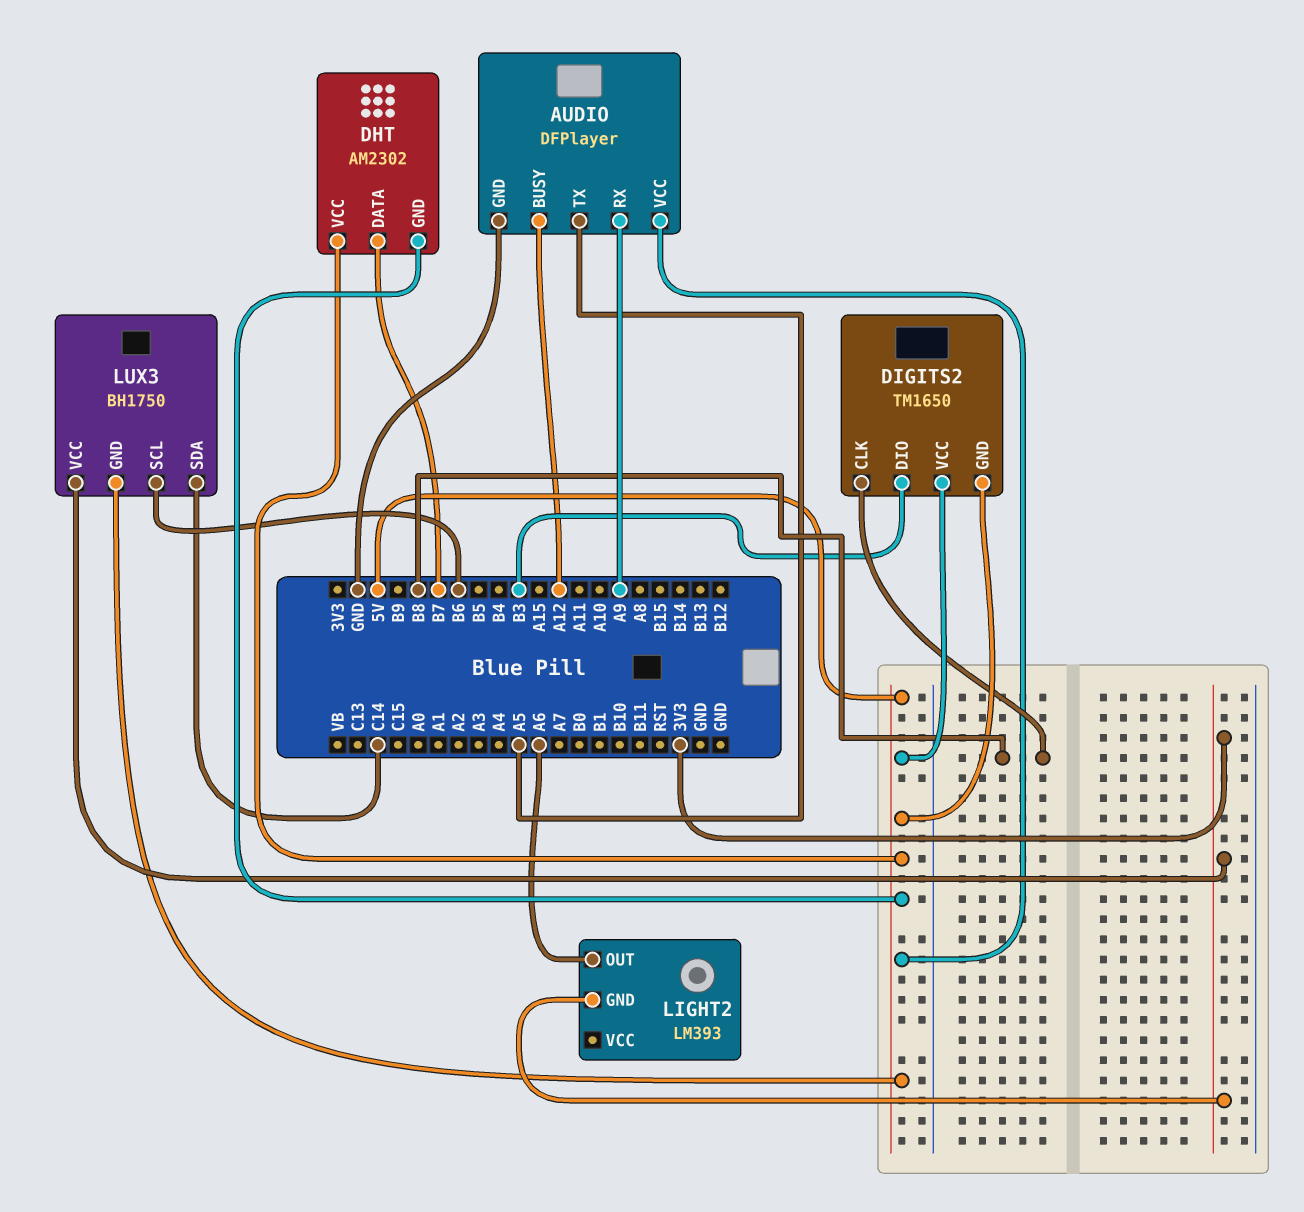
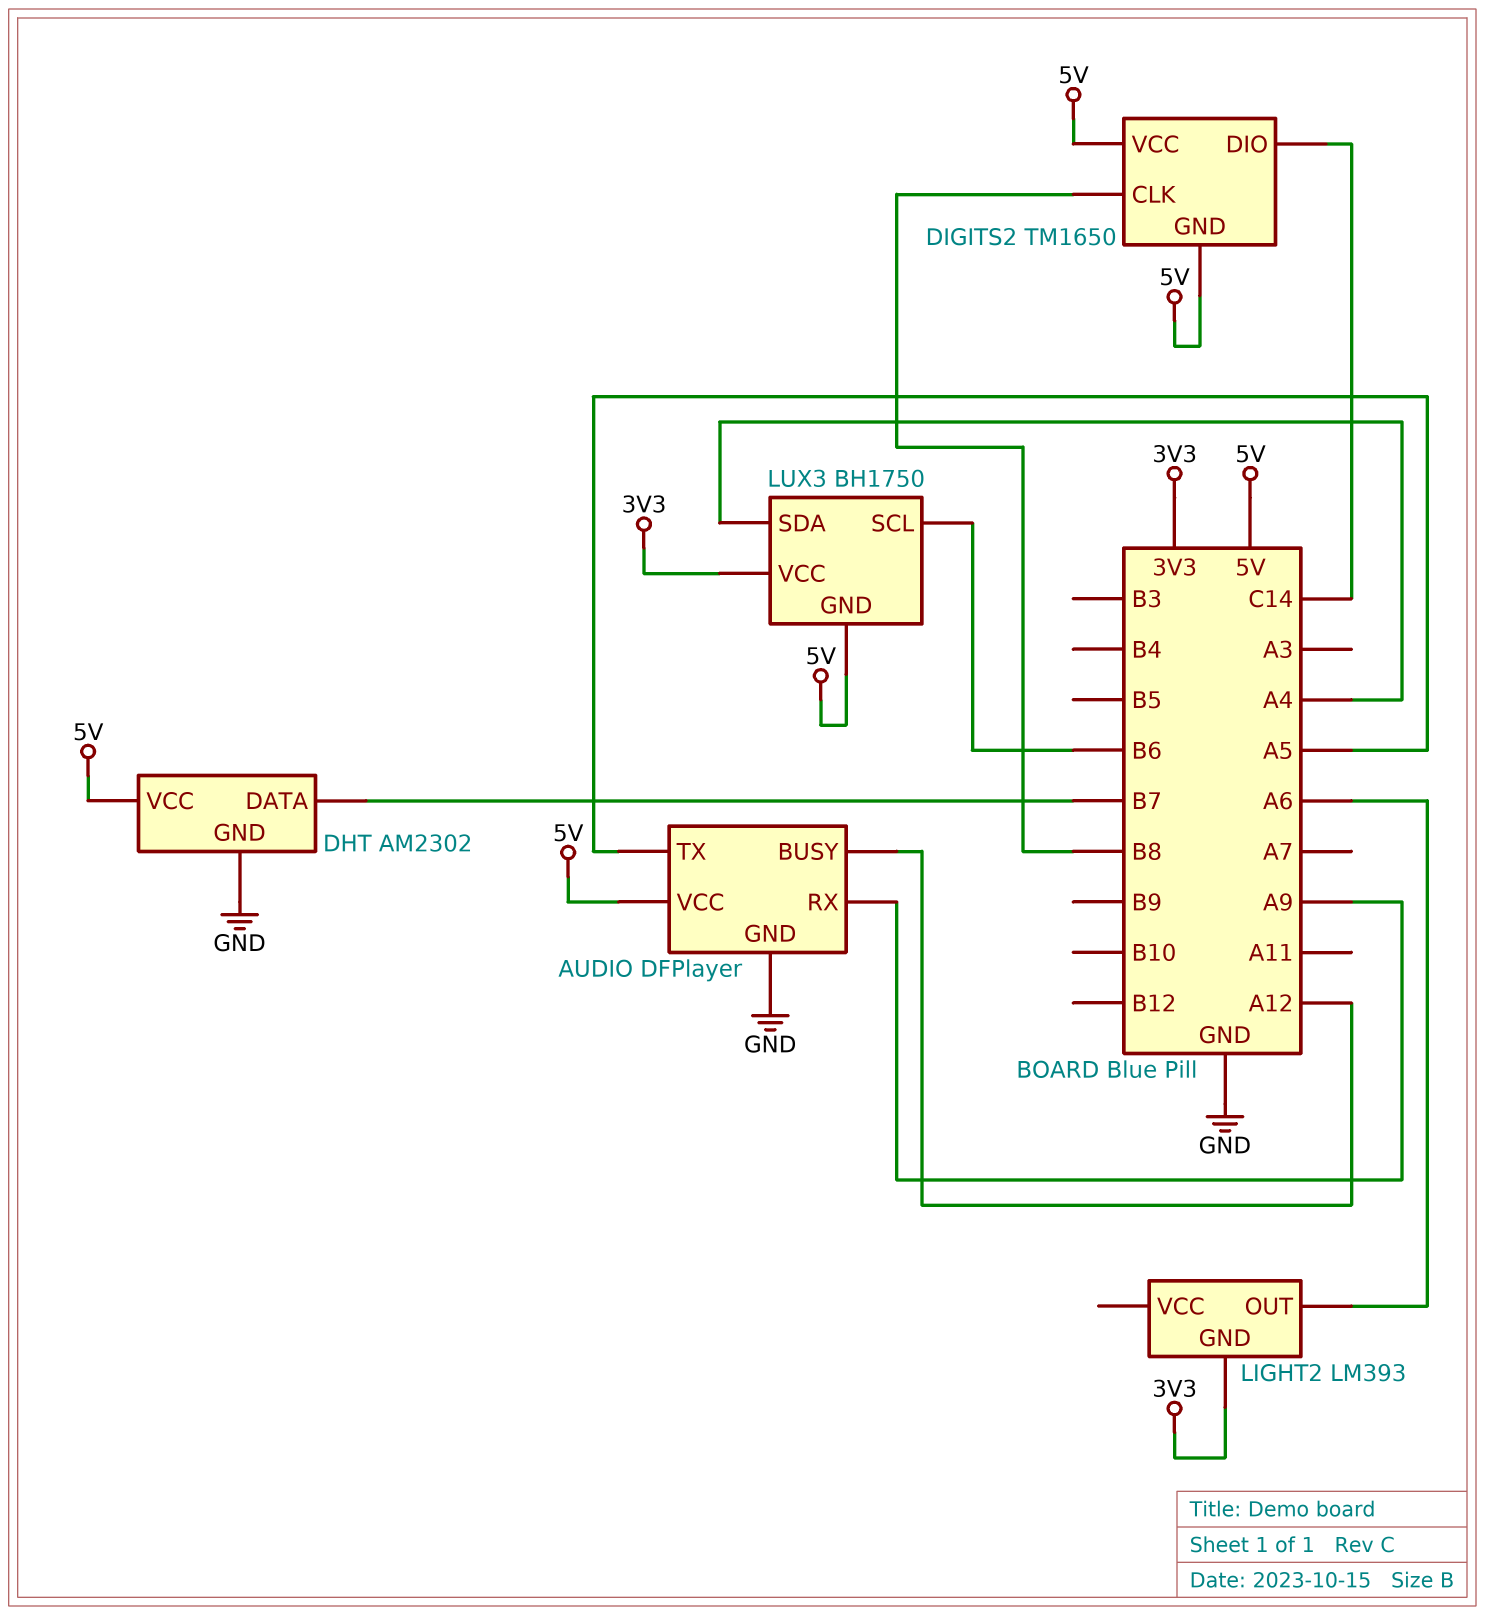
DHT pin GND: 5V -> GND
DIGITS2 pin DIO: B3 -> C14
LUX3 pin SDA: C14 -> A4

